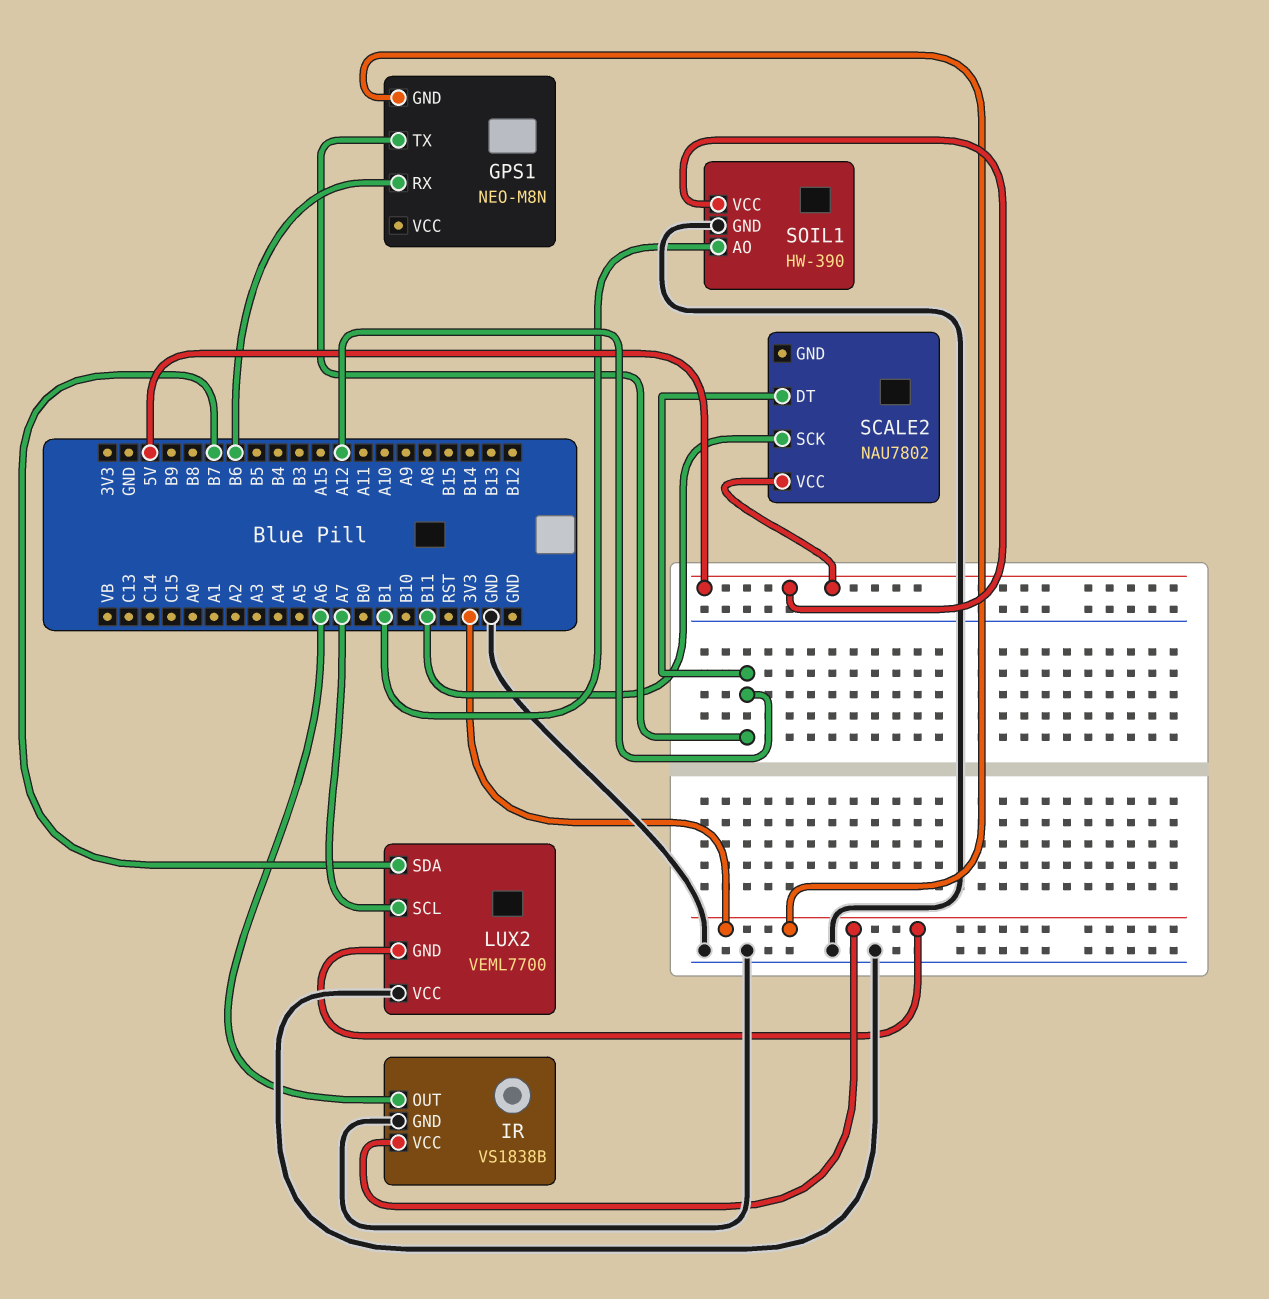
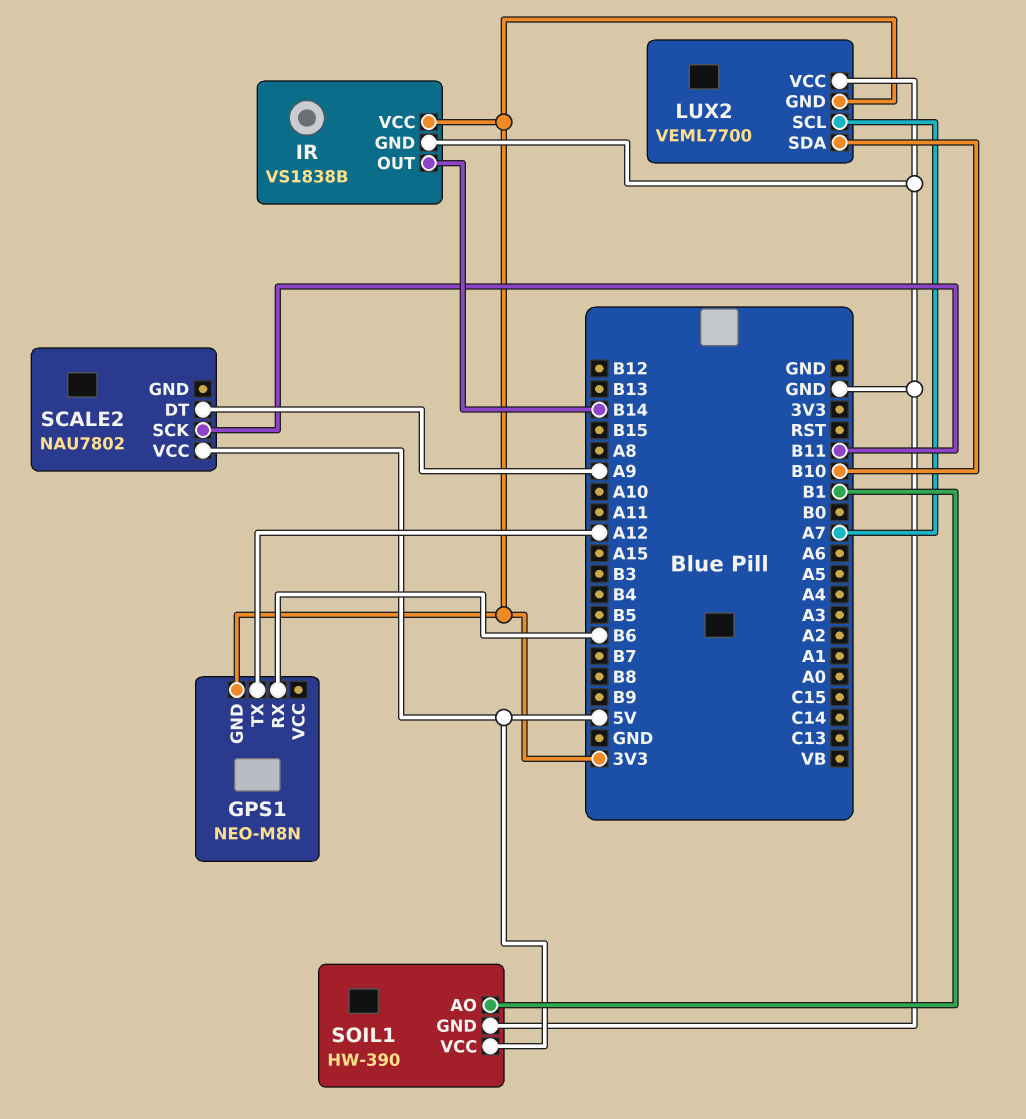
IR pin OUT: A6 -> B14
LUX2 pin SDA: B7 -> B10
SCALE2 pin DT: A12 -> A9

